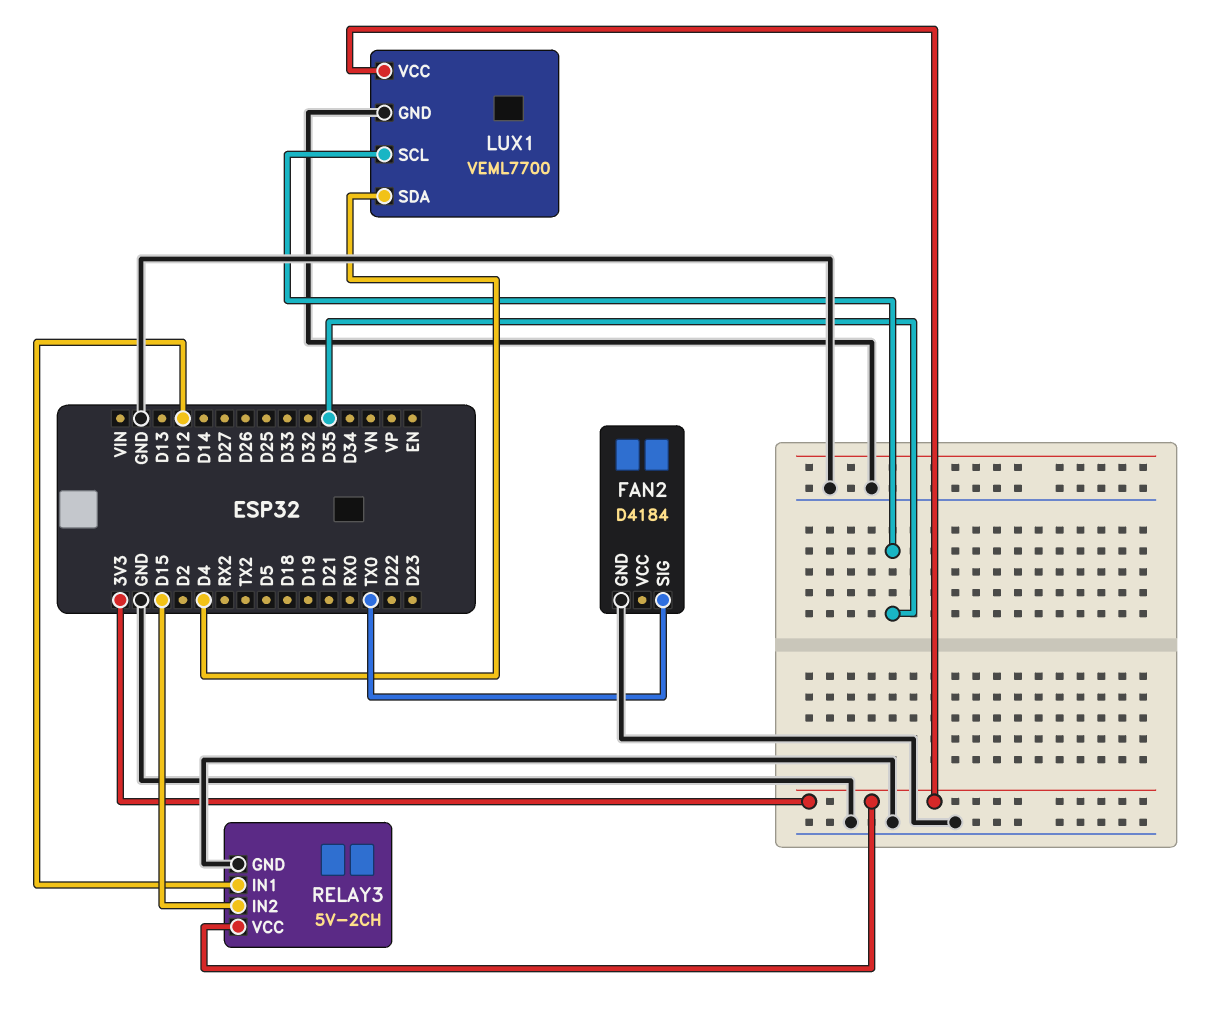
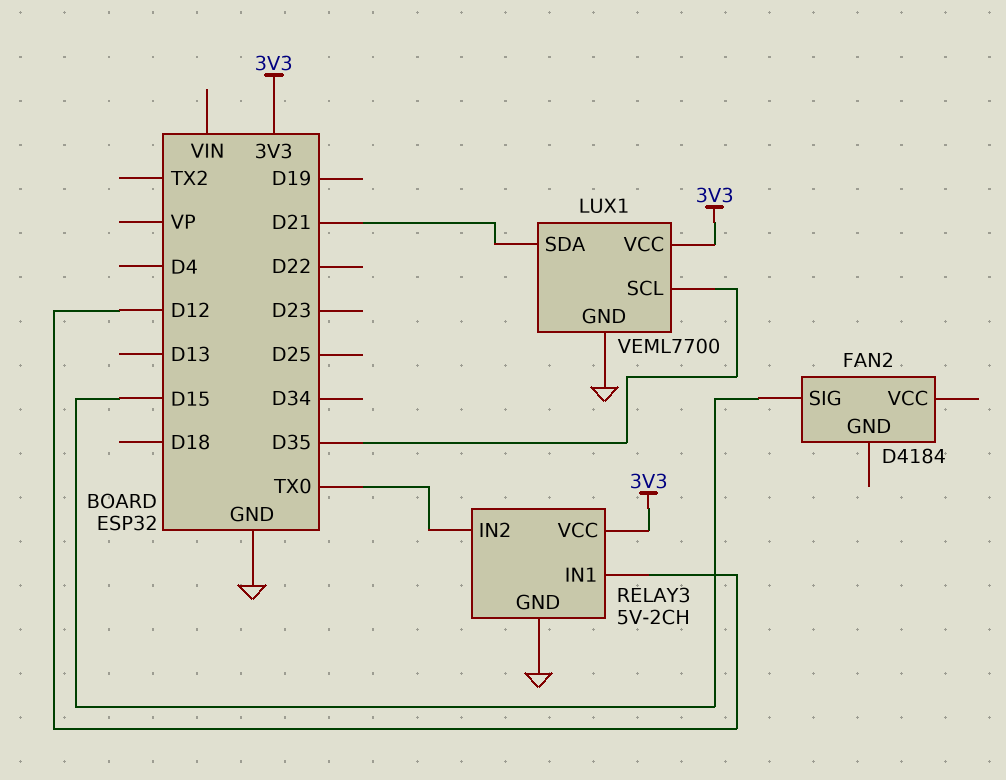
FAN2 pin GND: GND -> none
FAN2 pin SIG: TX0 -> D15
LUX1 pin SDA: D4 -> D21
RELAY3 pin IN2: D15 -> TX0

